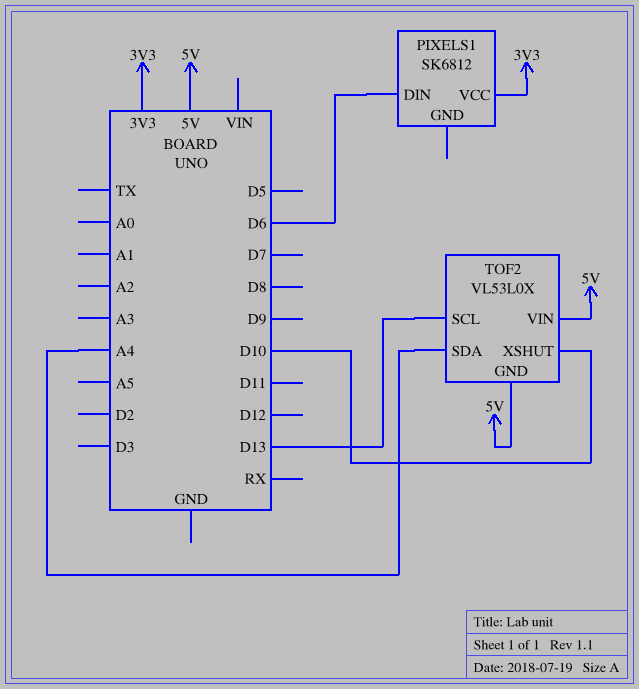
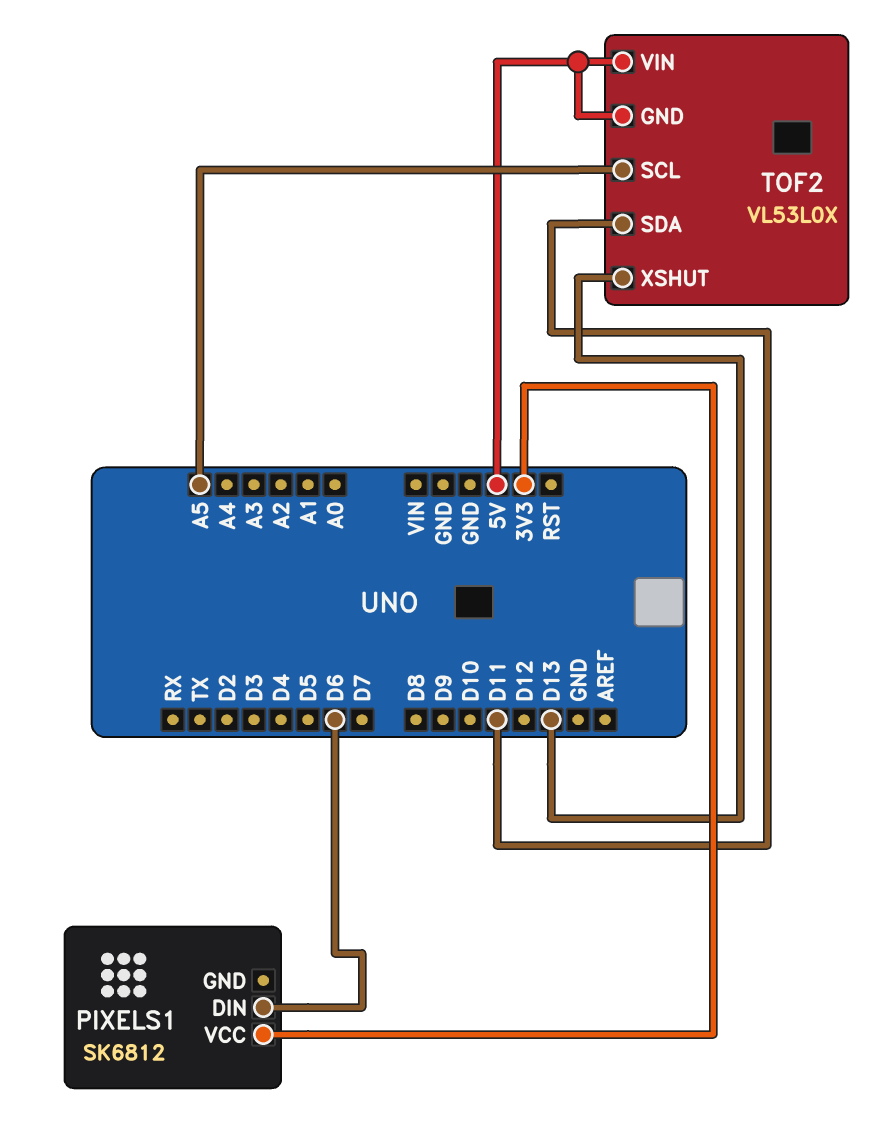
TOF2 pin SCL: D13 -> A5
TOF2 pin SDA: A4 -> D11
TOF2 pin XSHUT: D10 -> D13

